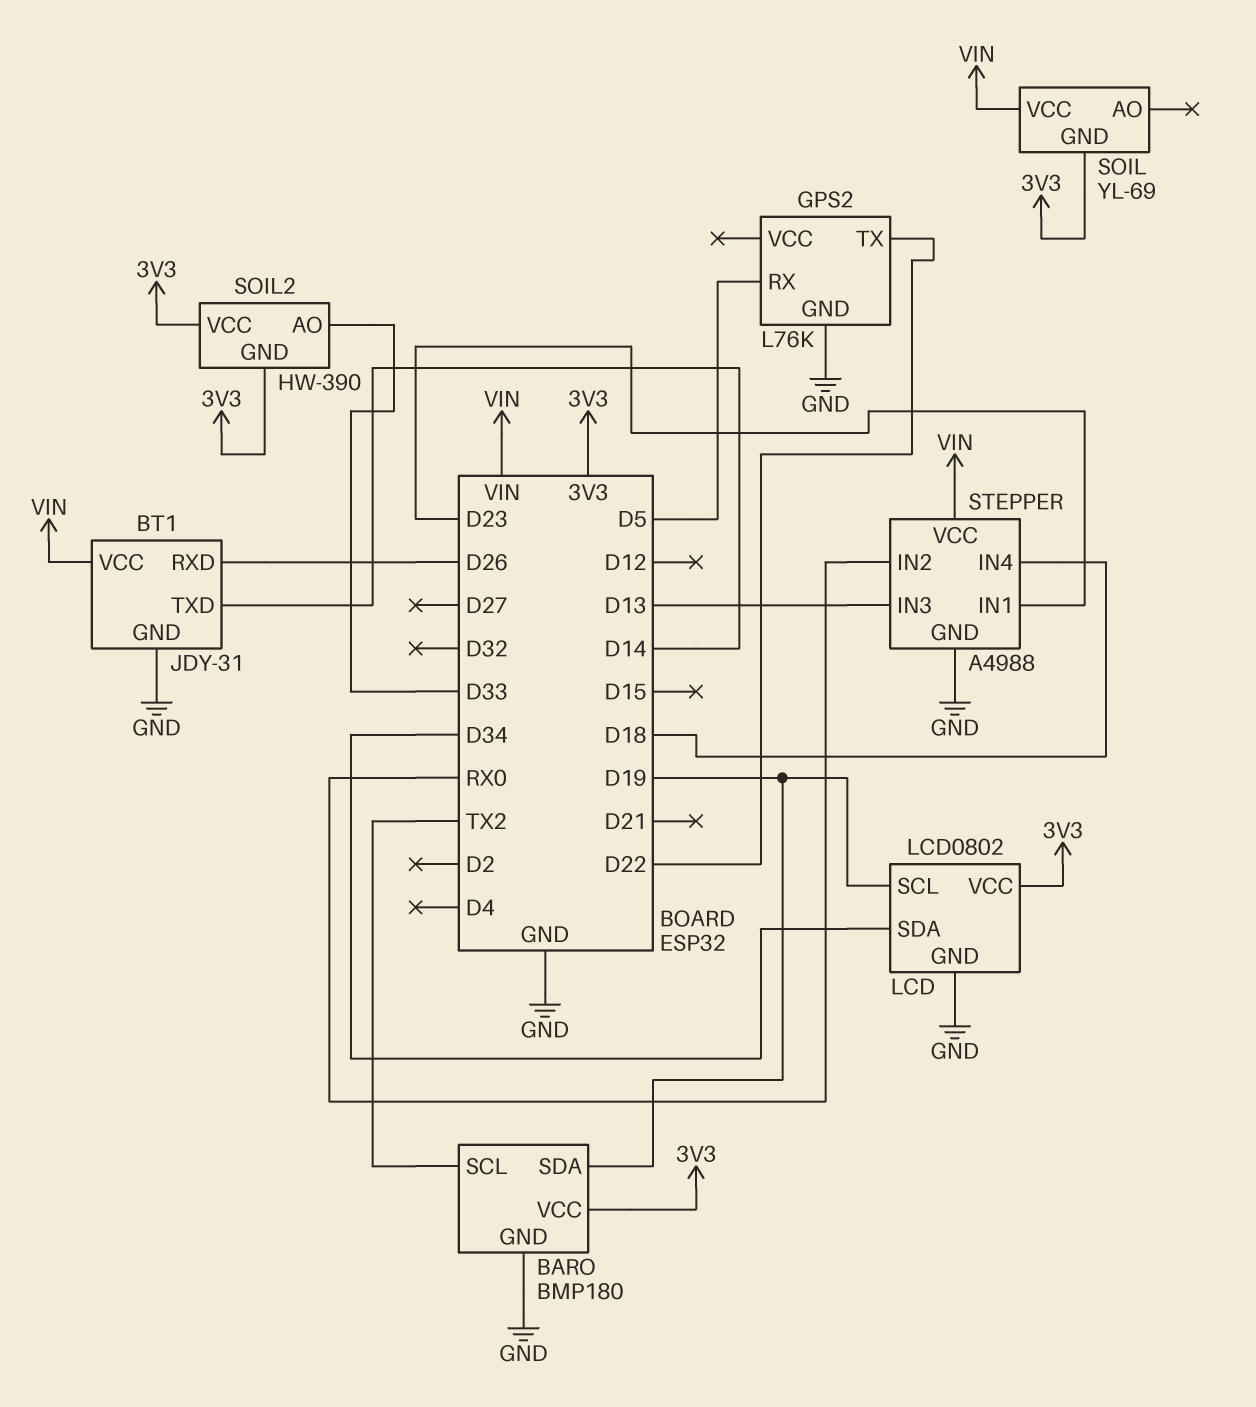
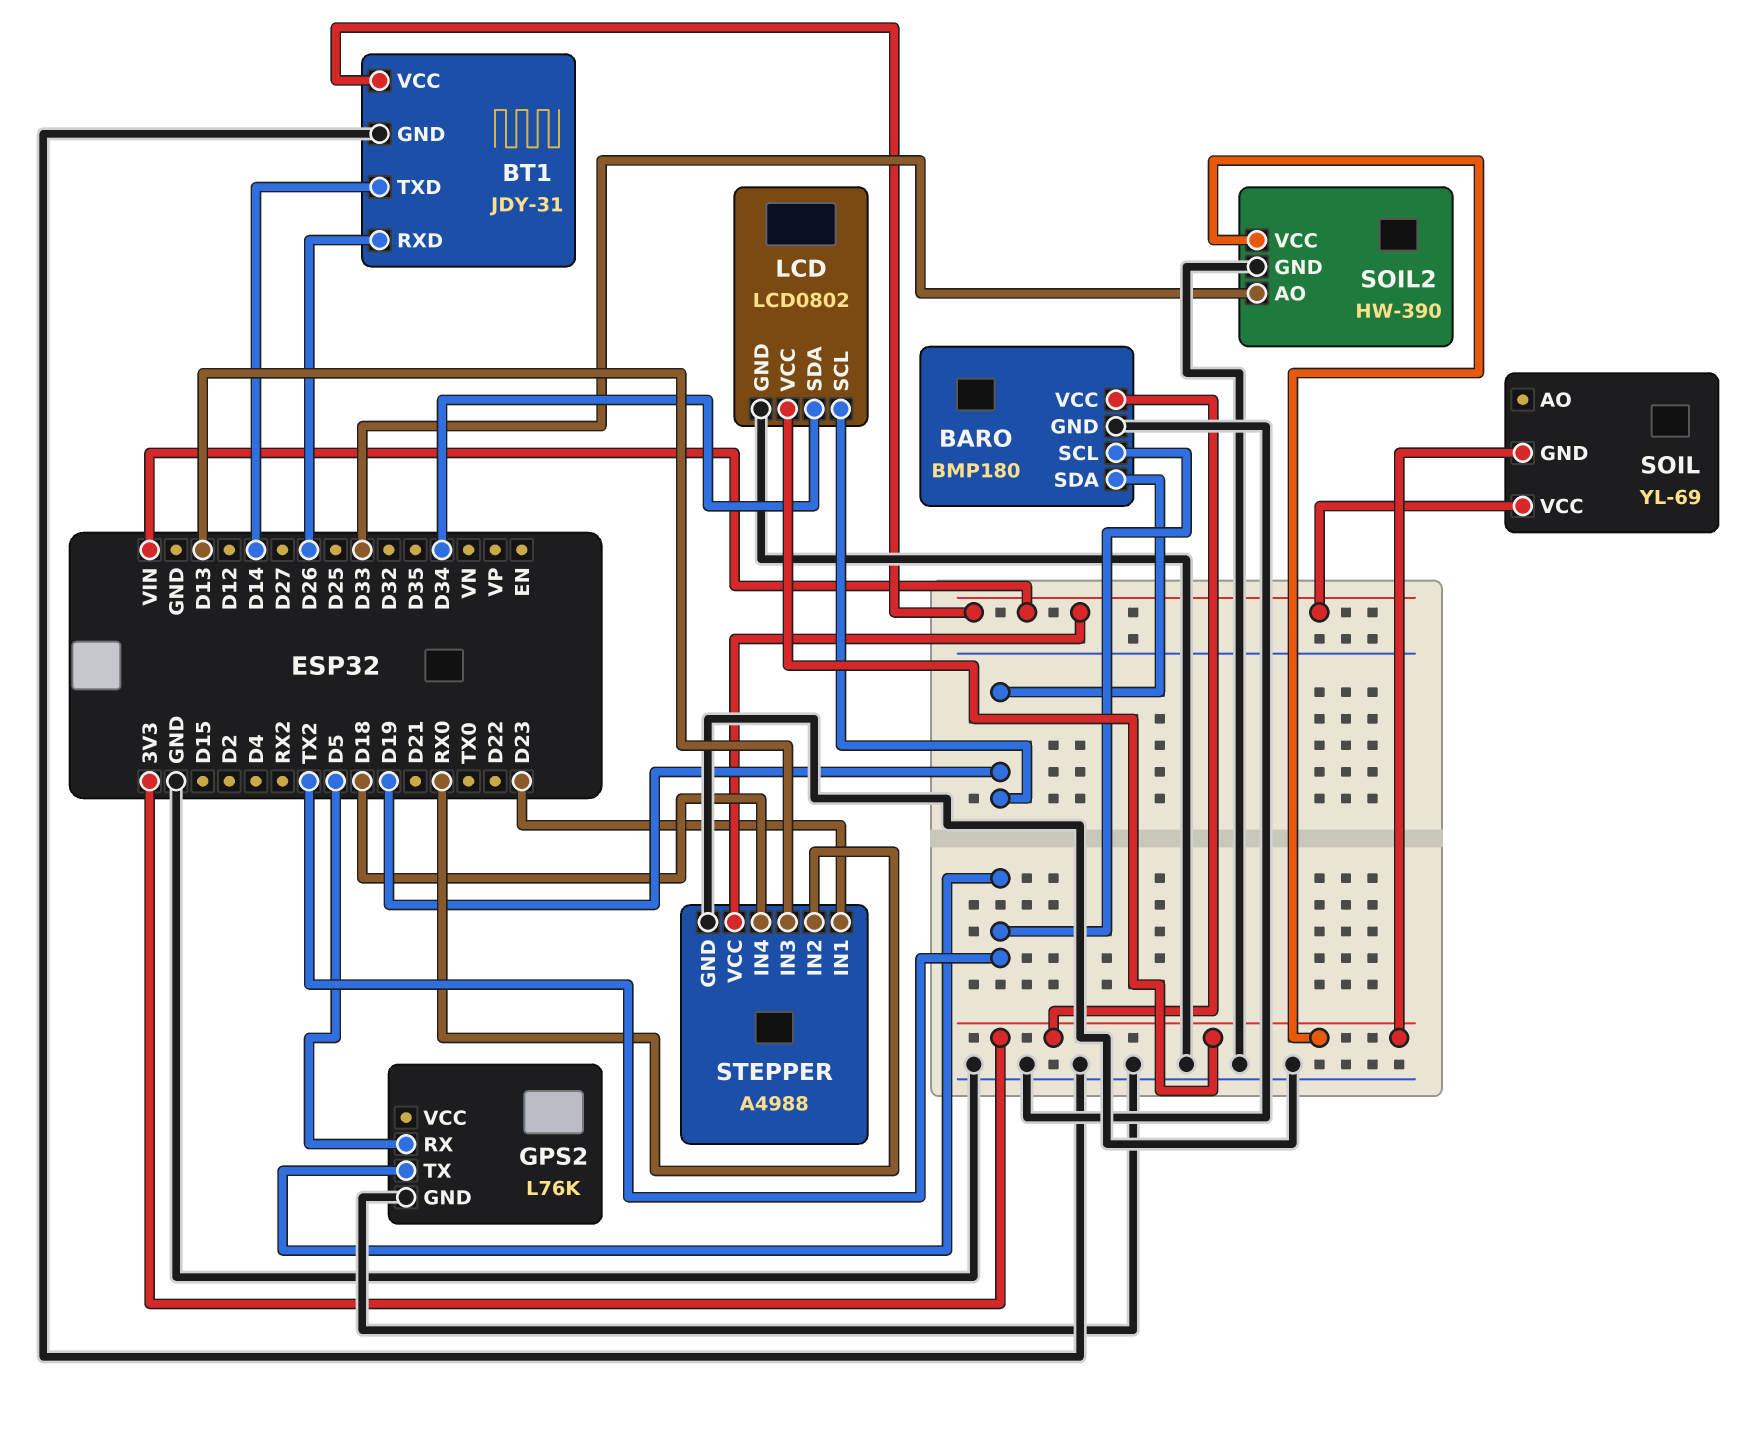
GPS2 pin TX: D22 -> TX2
SOIL2 pin GND: 3V3 -> GND

